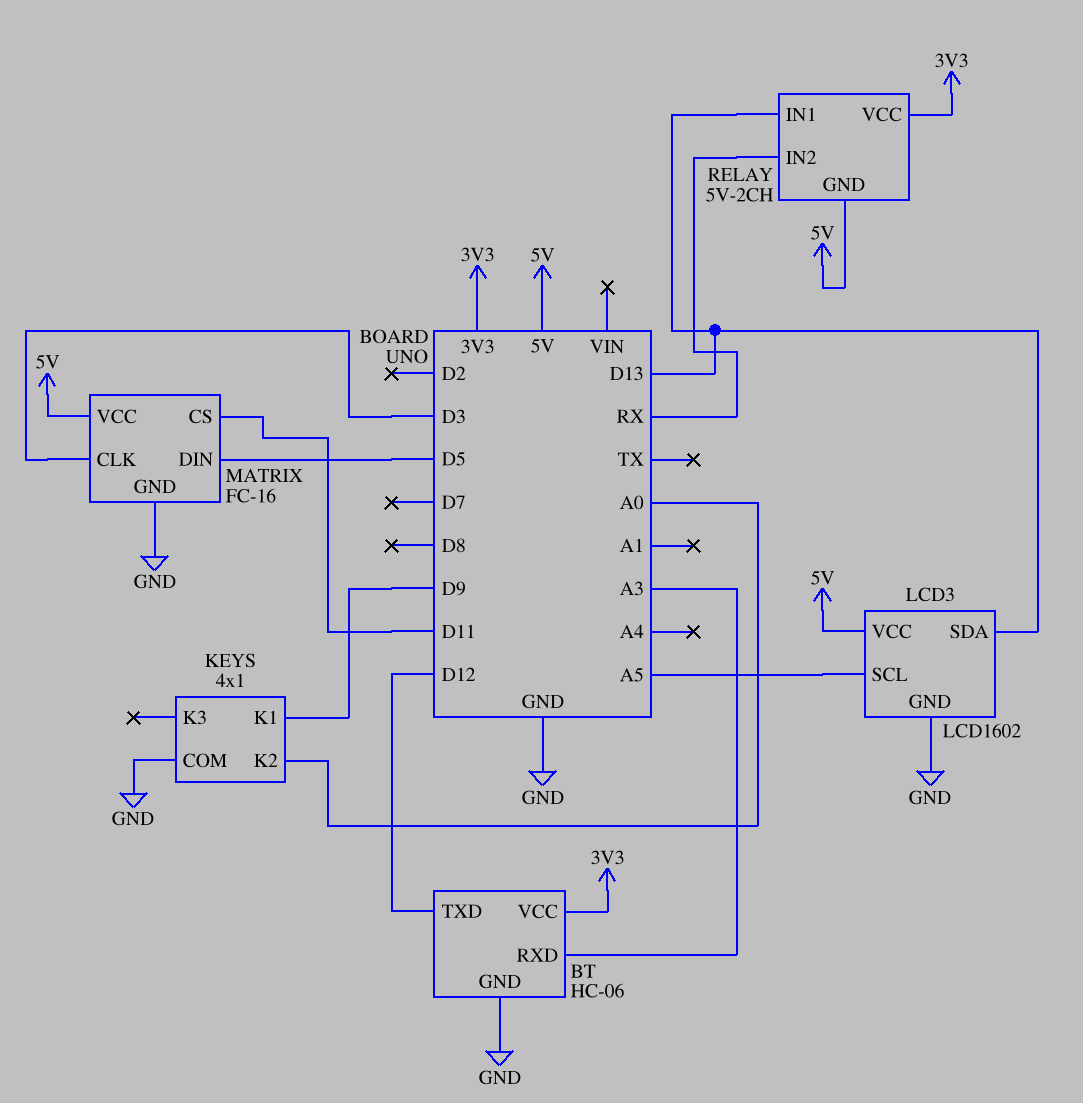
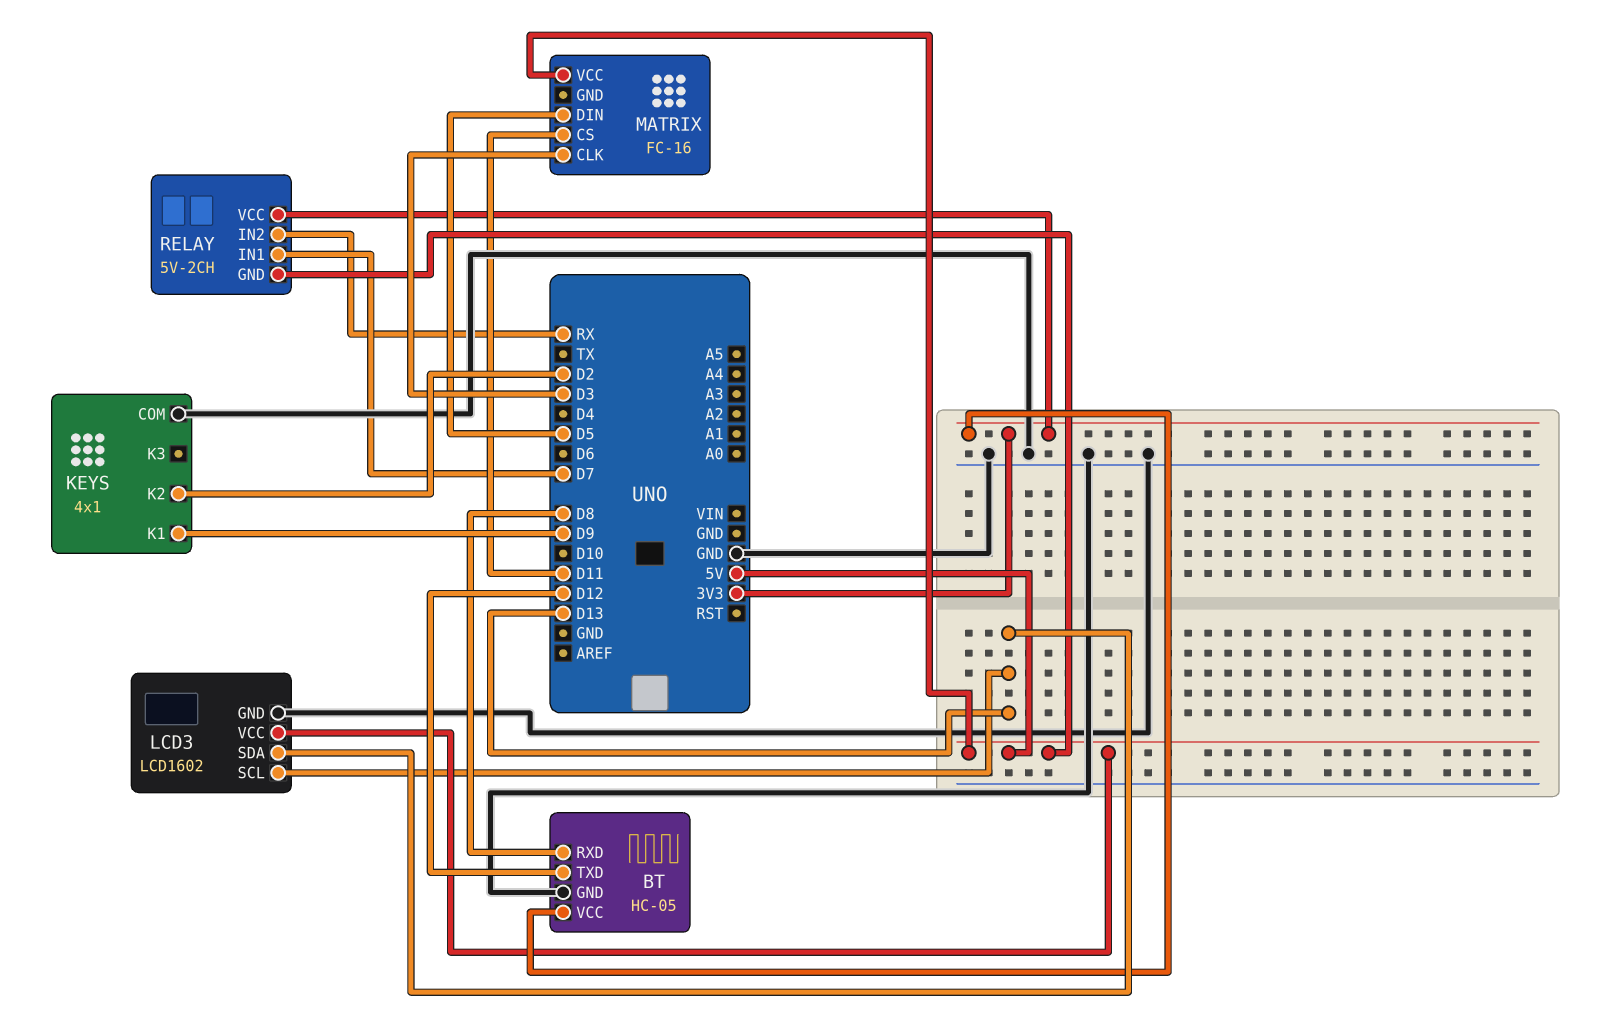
BT: HC-06 -> HC-05
BT pin RXD: A3 -> D8
KEYS pin K2: A0 -> D2
LCD3 pin SCL: A5 -> D13
MATRIX pin GND: GND -> none
RELAY pin IN1: D13 -> D7

